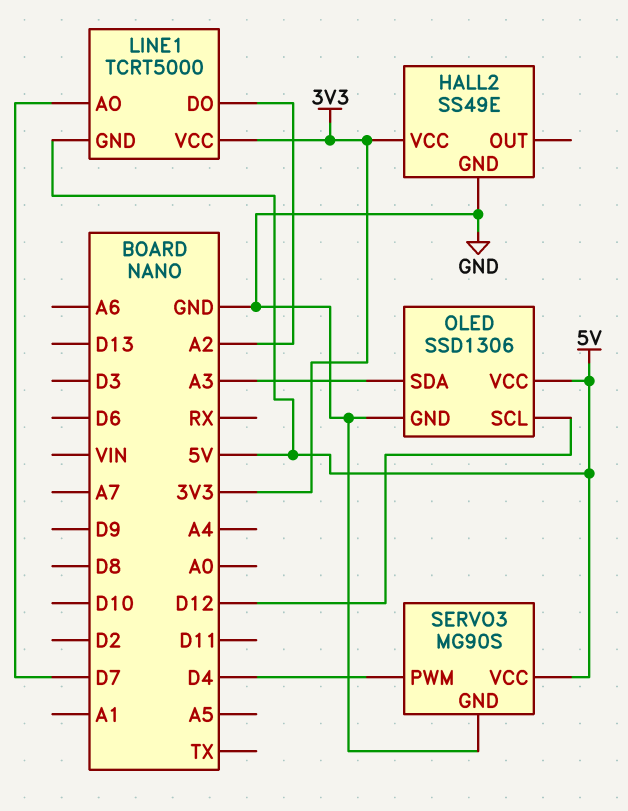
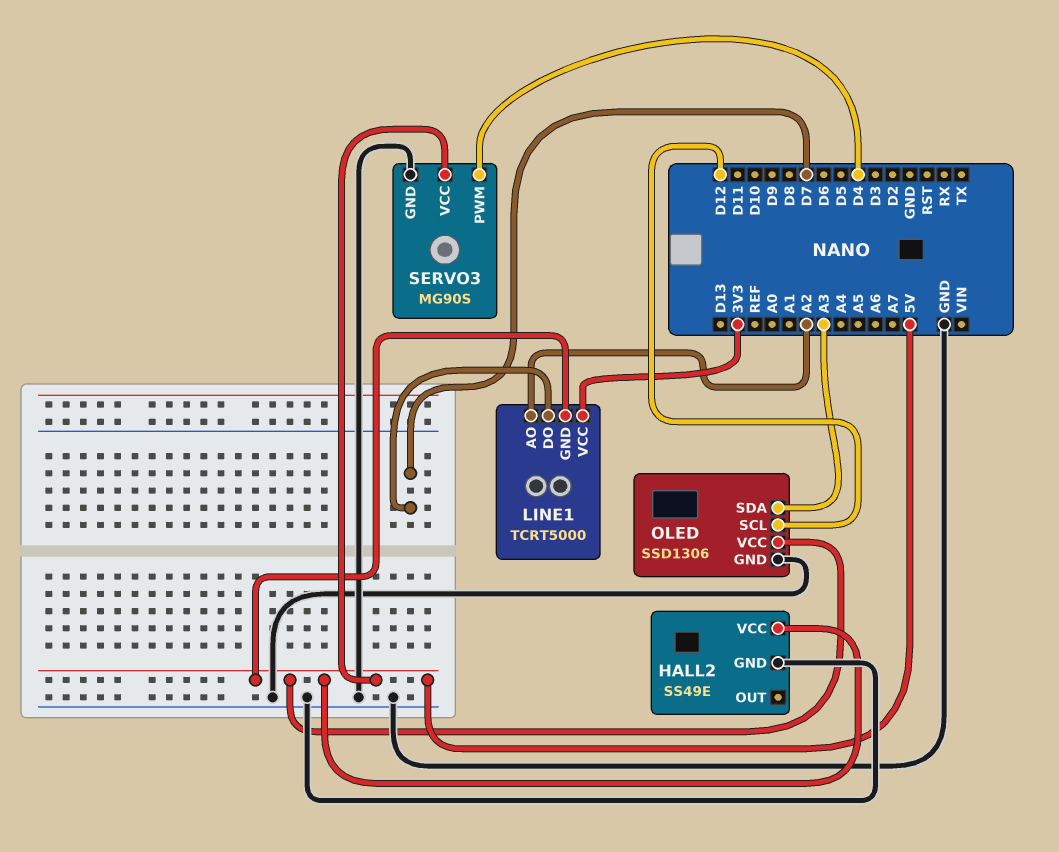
HALL2 pin VCC: 3V3 -> 5V
LINE1 pin AO: D7 -> A2
LINE1 pin DO: A2 -> D7

